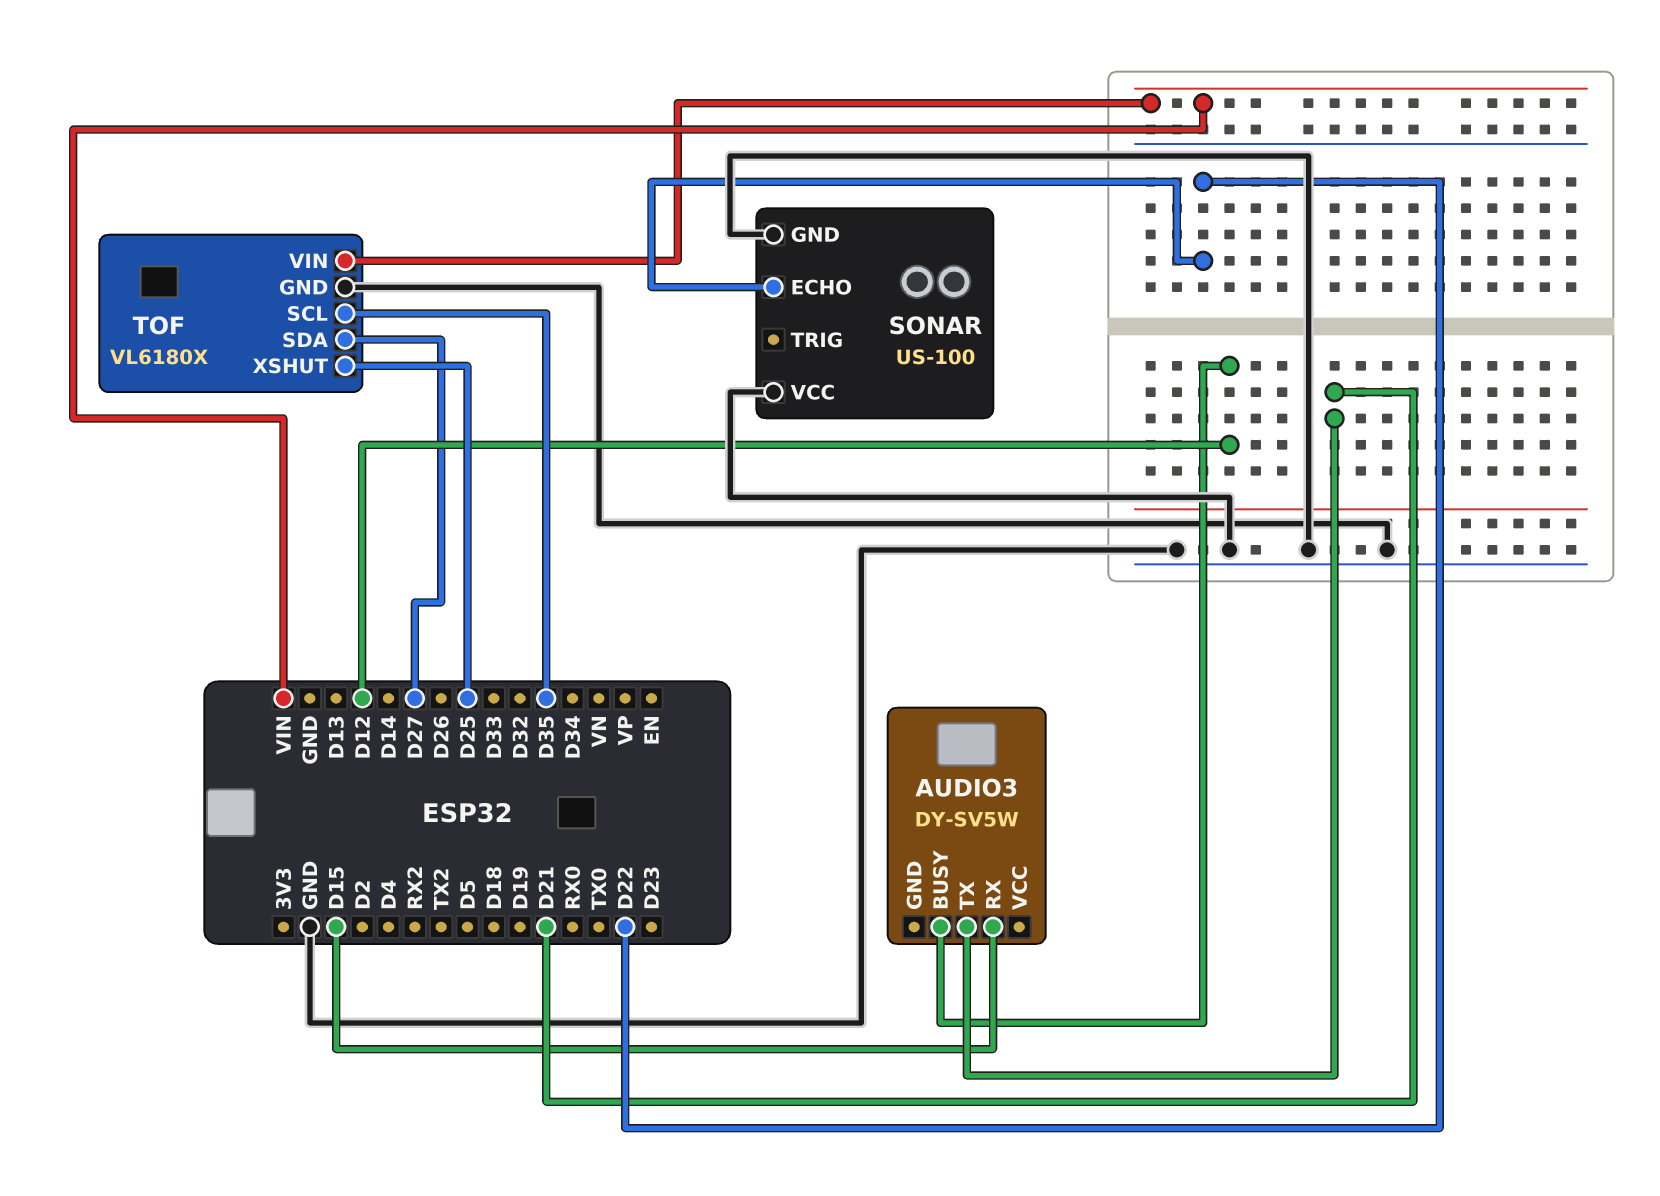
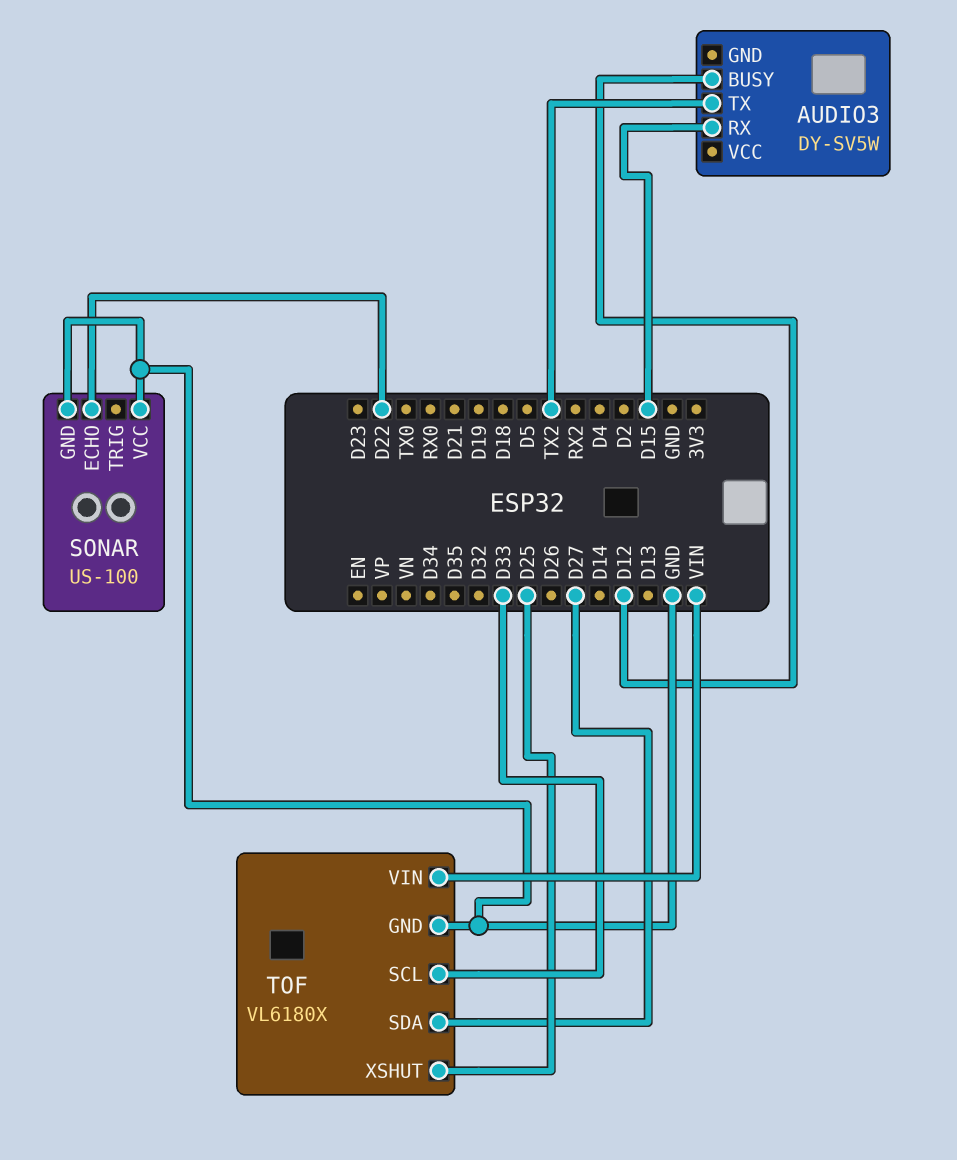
AUDIO3 pin TX: D21 -> TX2
TOF pin SCL: D35 -> D33

